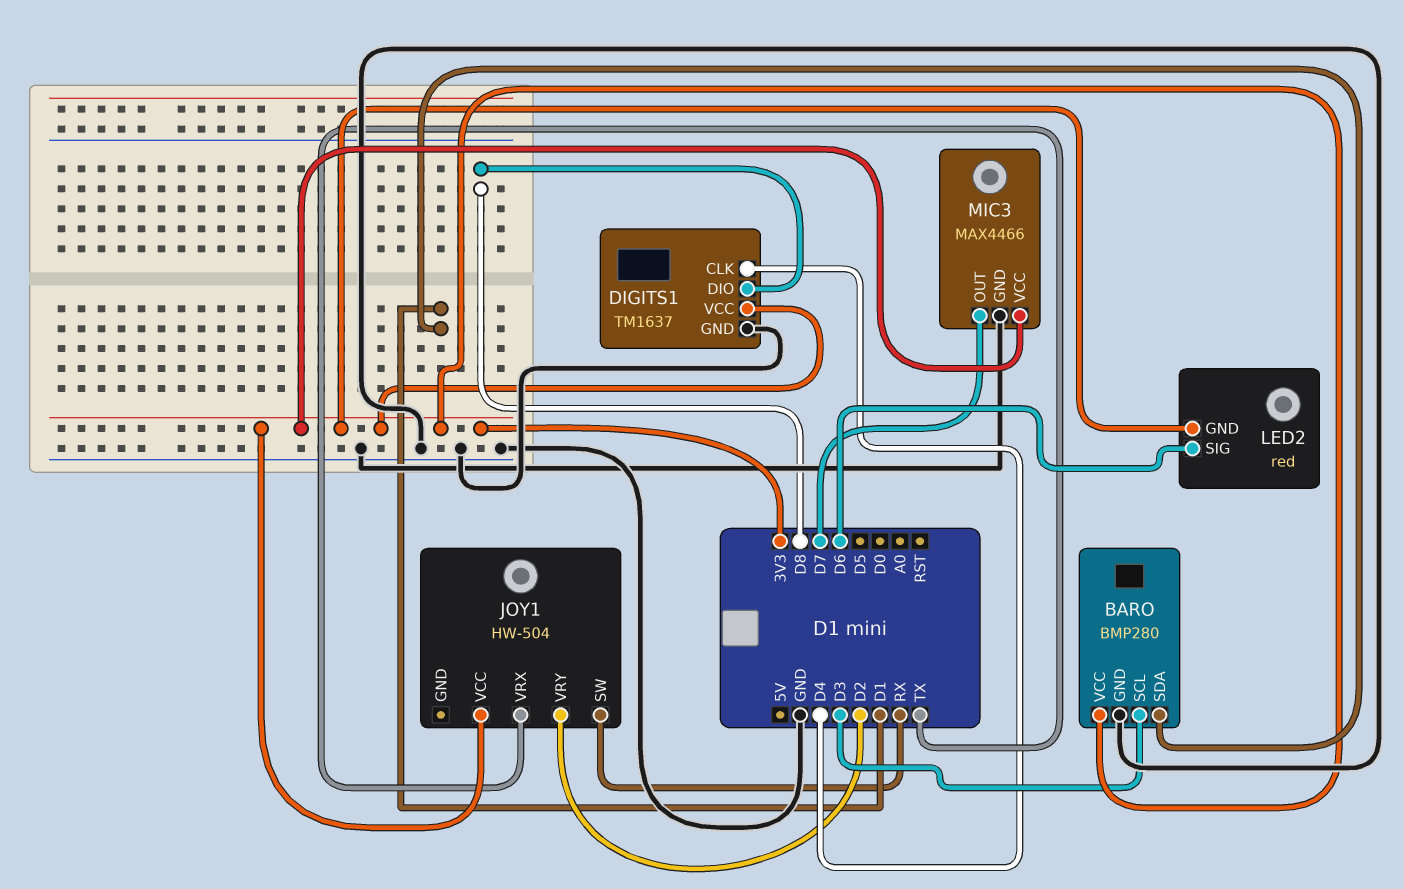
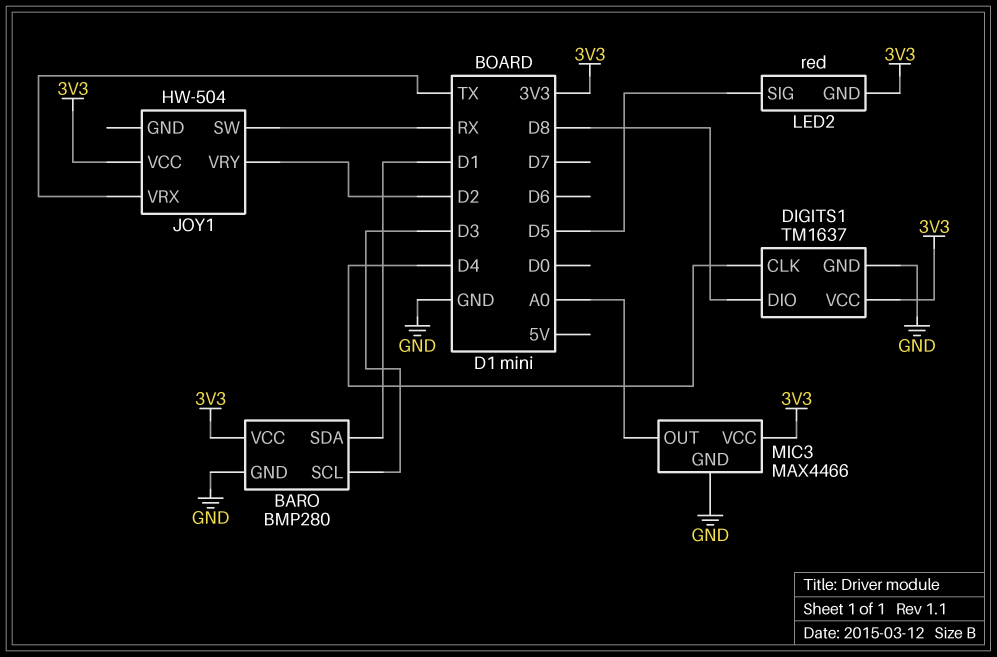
LED2 pin SIG: D6 -> D5
MIC3 pin OUT: D7 -> A0

